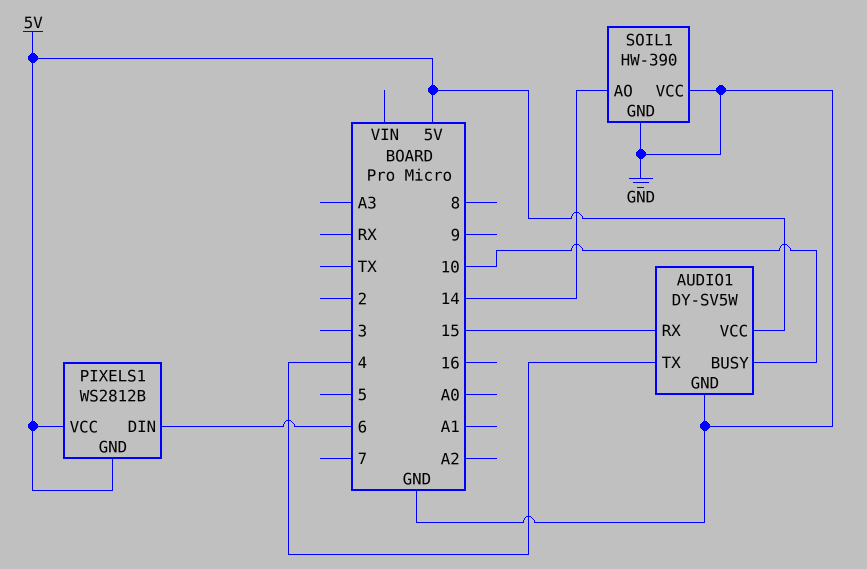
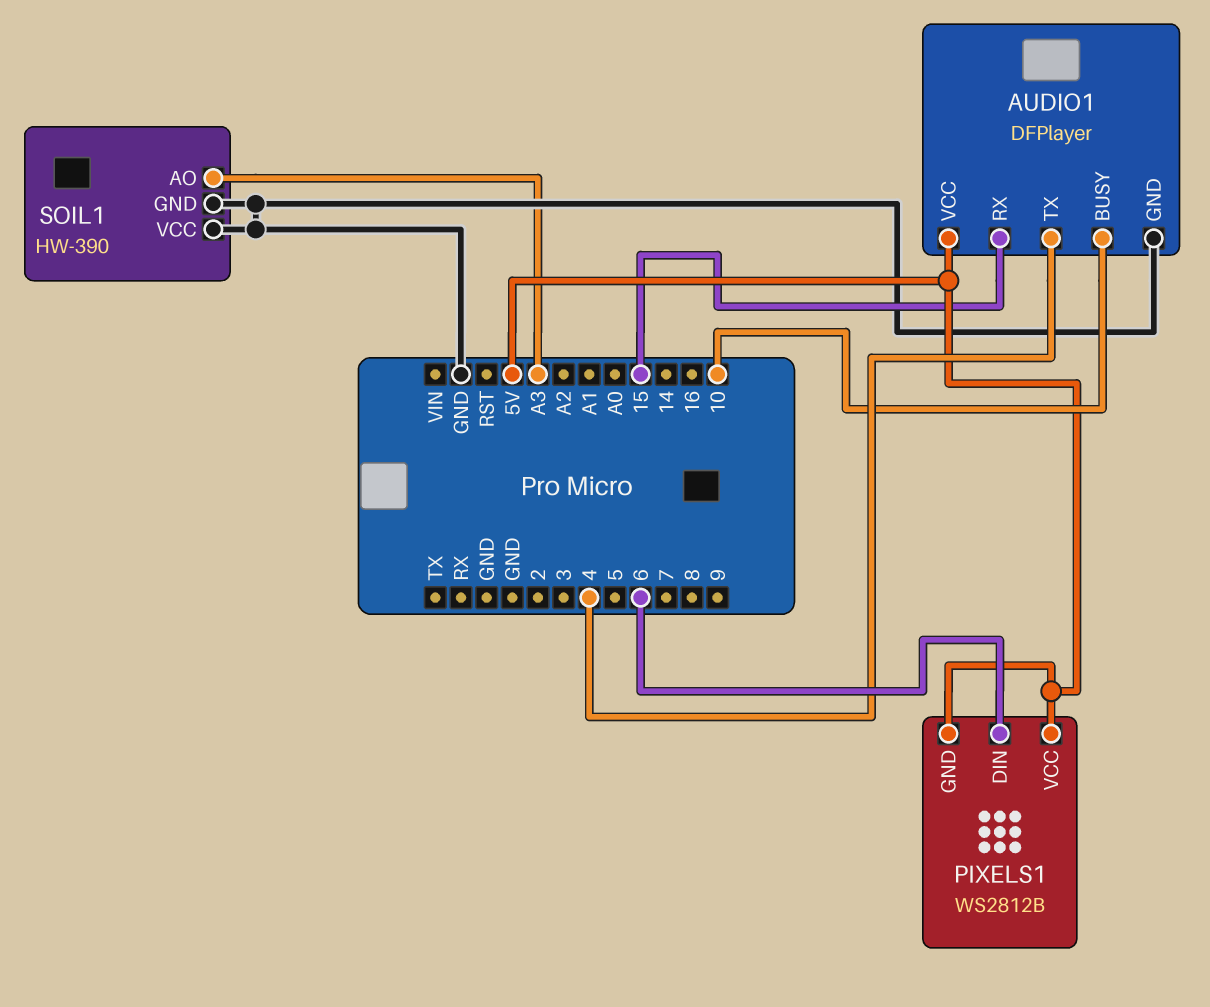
AUDIO1: DY-SV5W -> DFPlayer
SOIL1 pin AO: 14 -> A3

